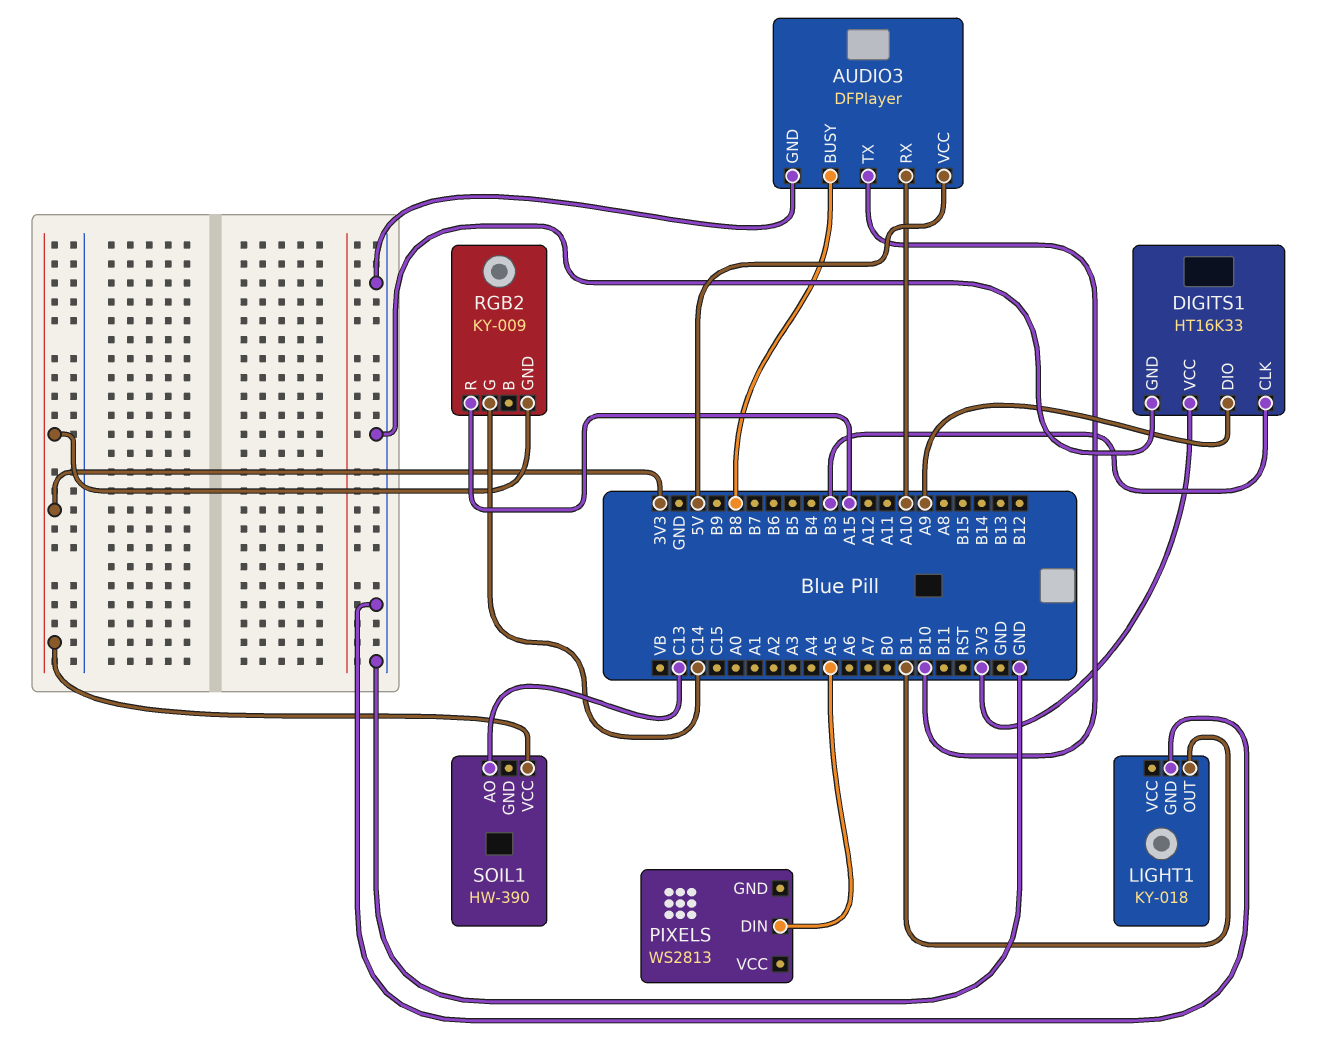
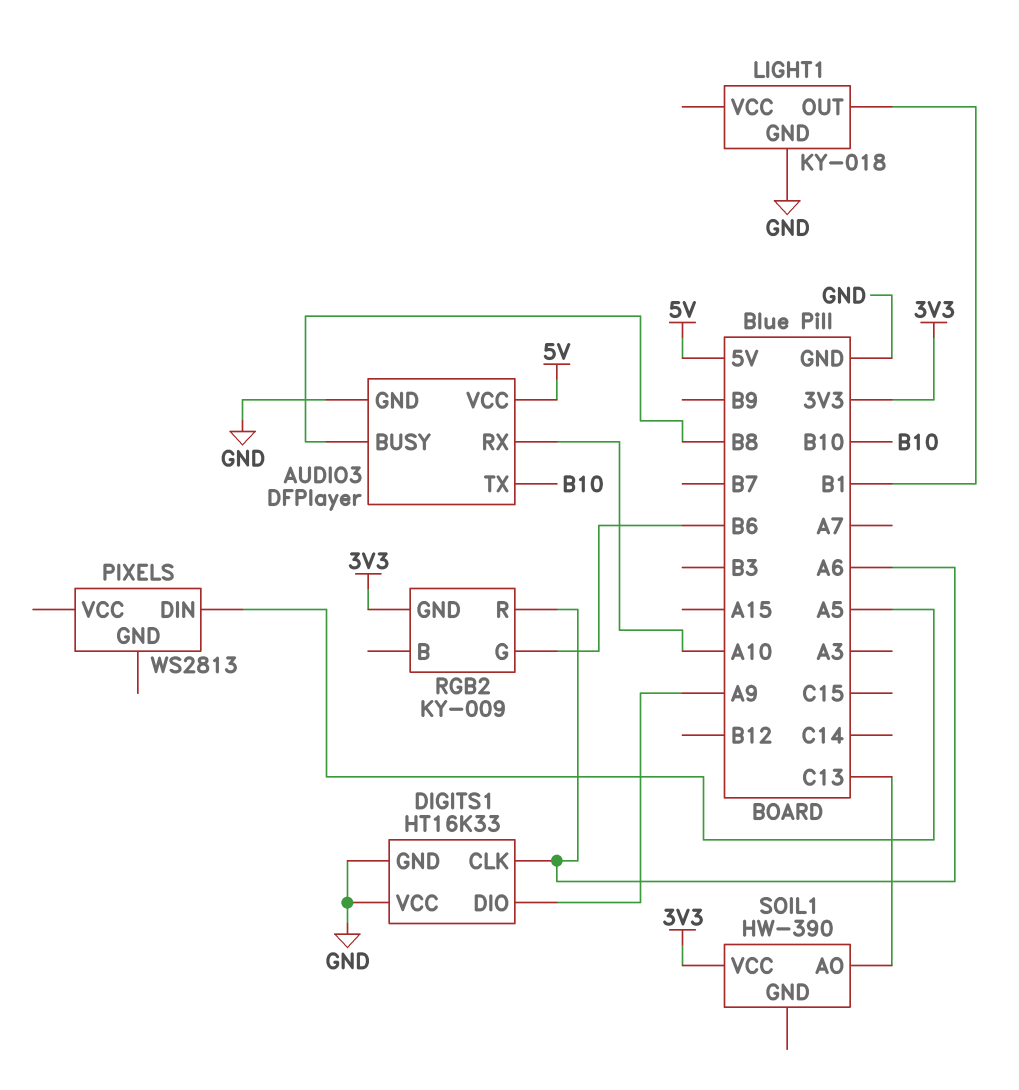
DIGITS1 pin CLK: B3 -> A6
DIGITS1 pin VCC: 3V3 -> GND
RGB2 pin G: C14 -> B6
RGB2 pin R: A15 -> A6

